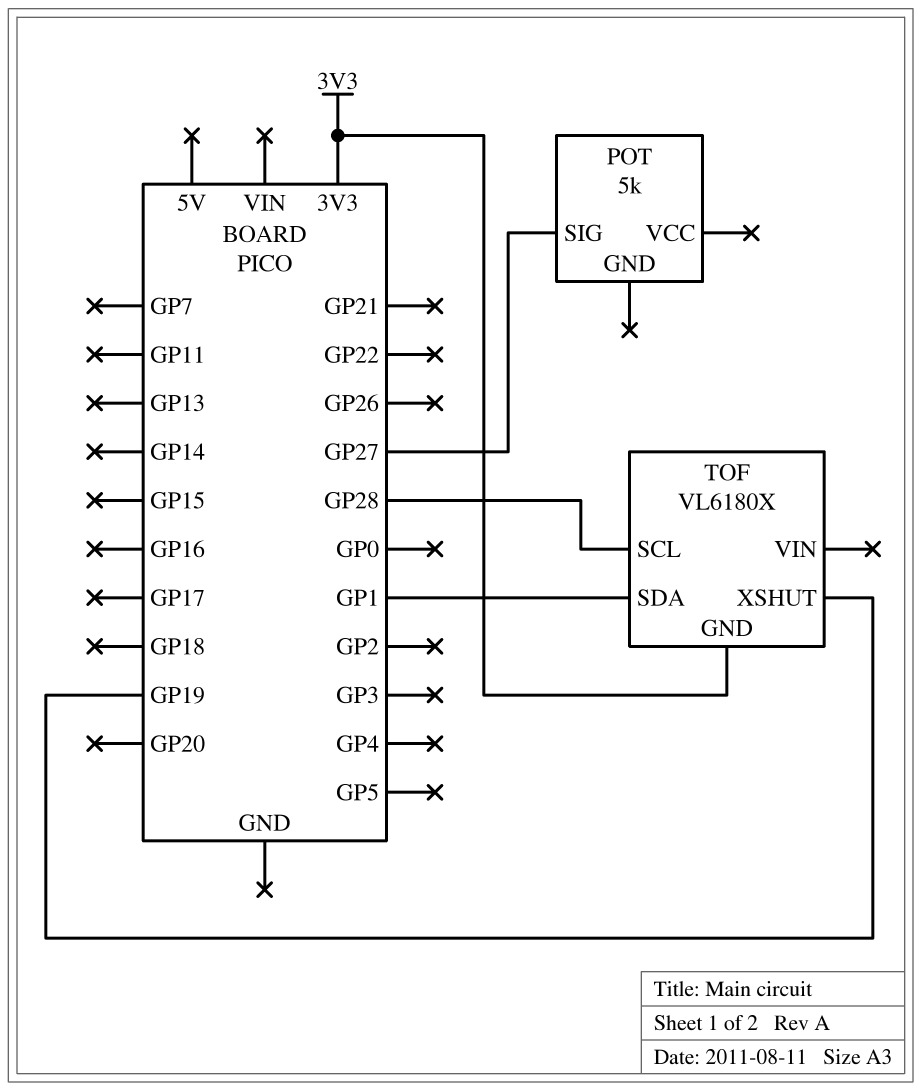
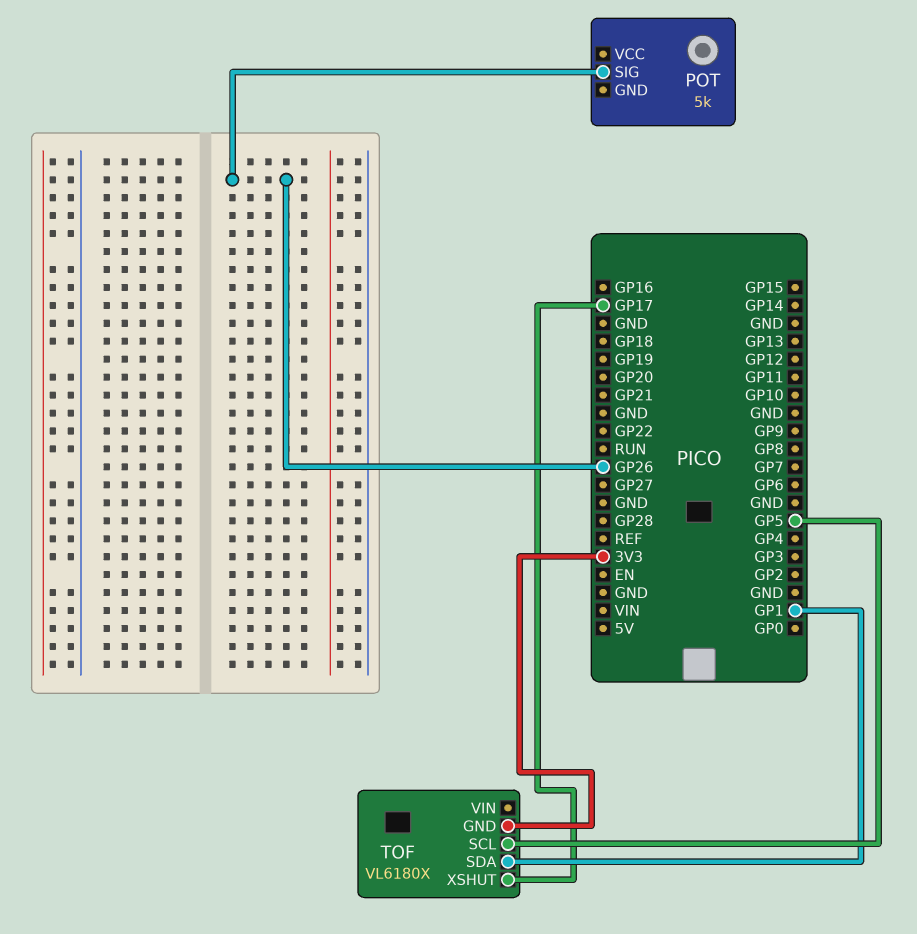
POT pin SIG: GP27 -> GP26
TOF pin SCL: GP28 -> GP5
TOF pin XSHUT: GP19 -> GP17

